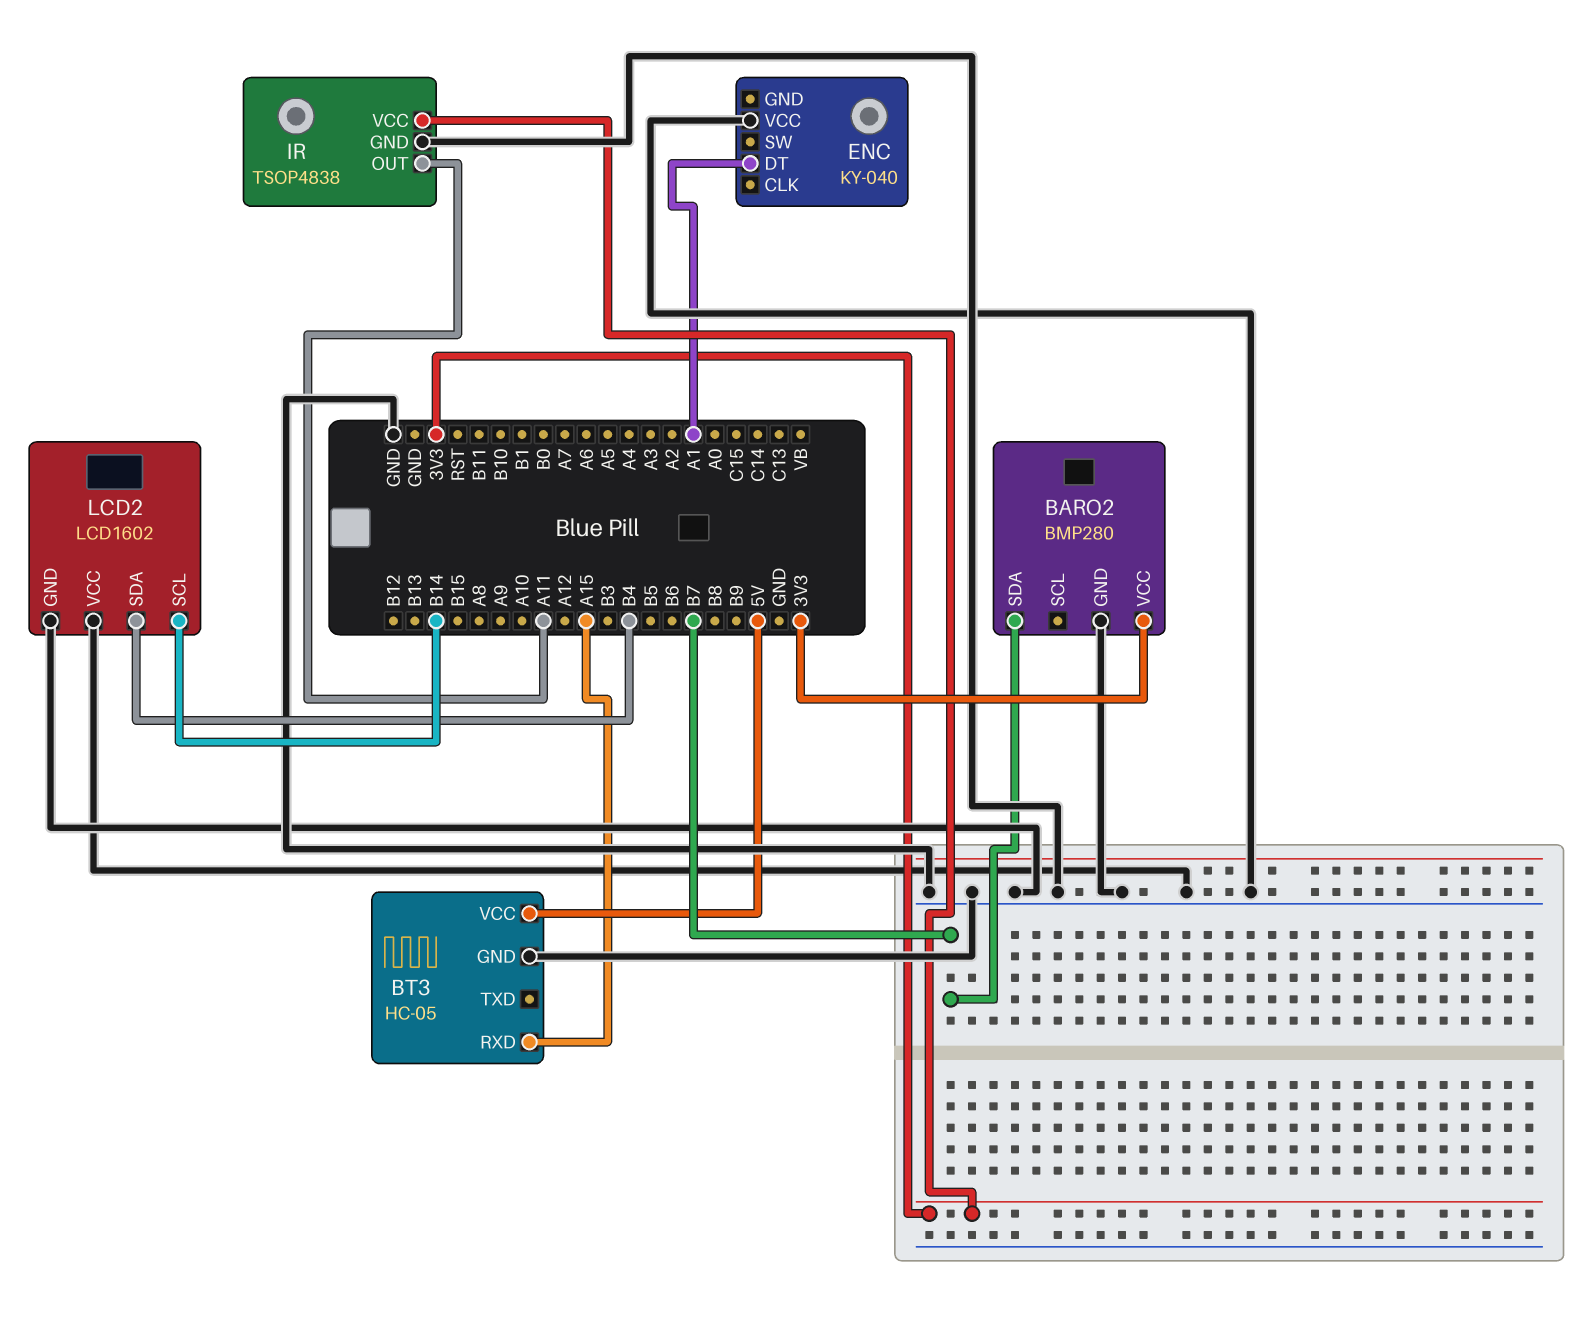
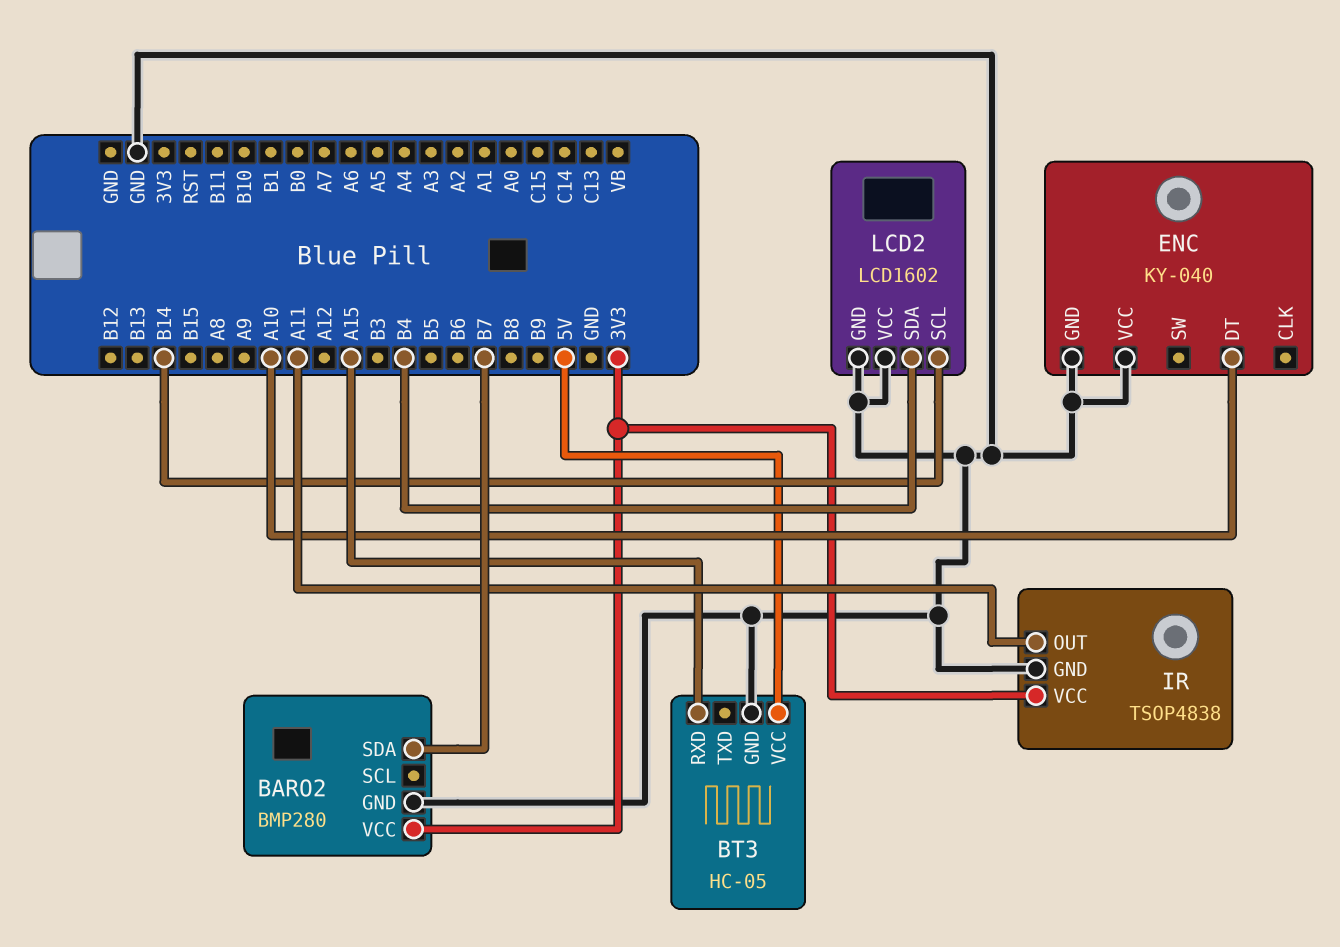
ENC pin DT: A1 -> A10
ENC pin GND: none -> GND

